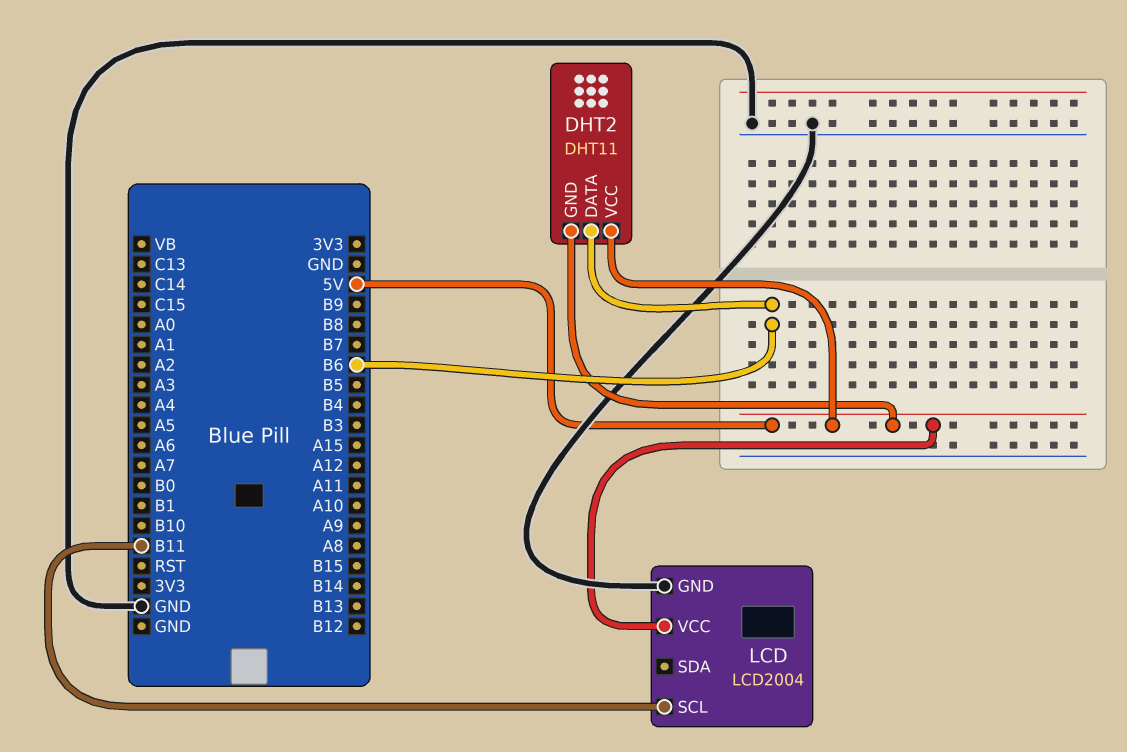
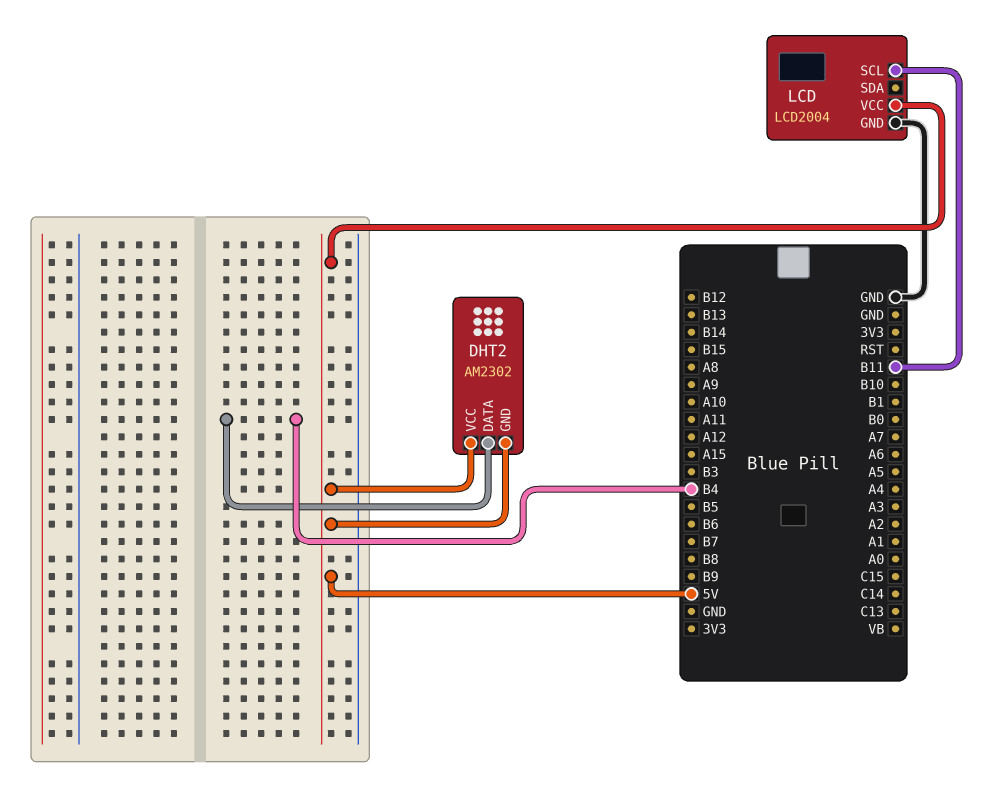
DHT2: DHT11 -> AM2302
DHT2 pin DATA: B6 -> B4

